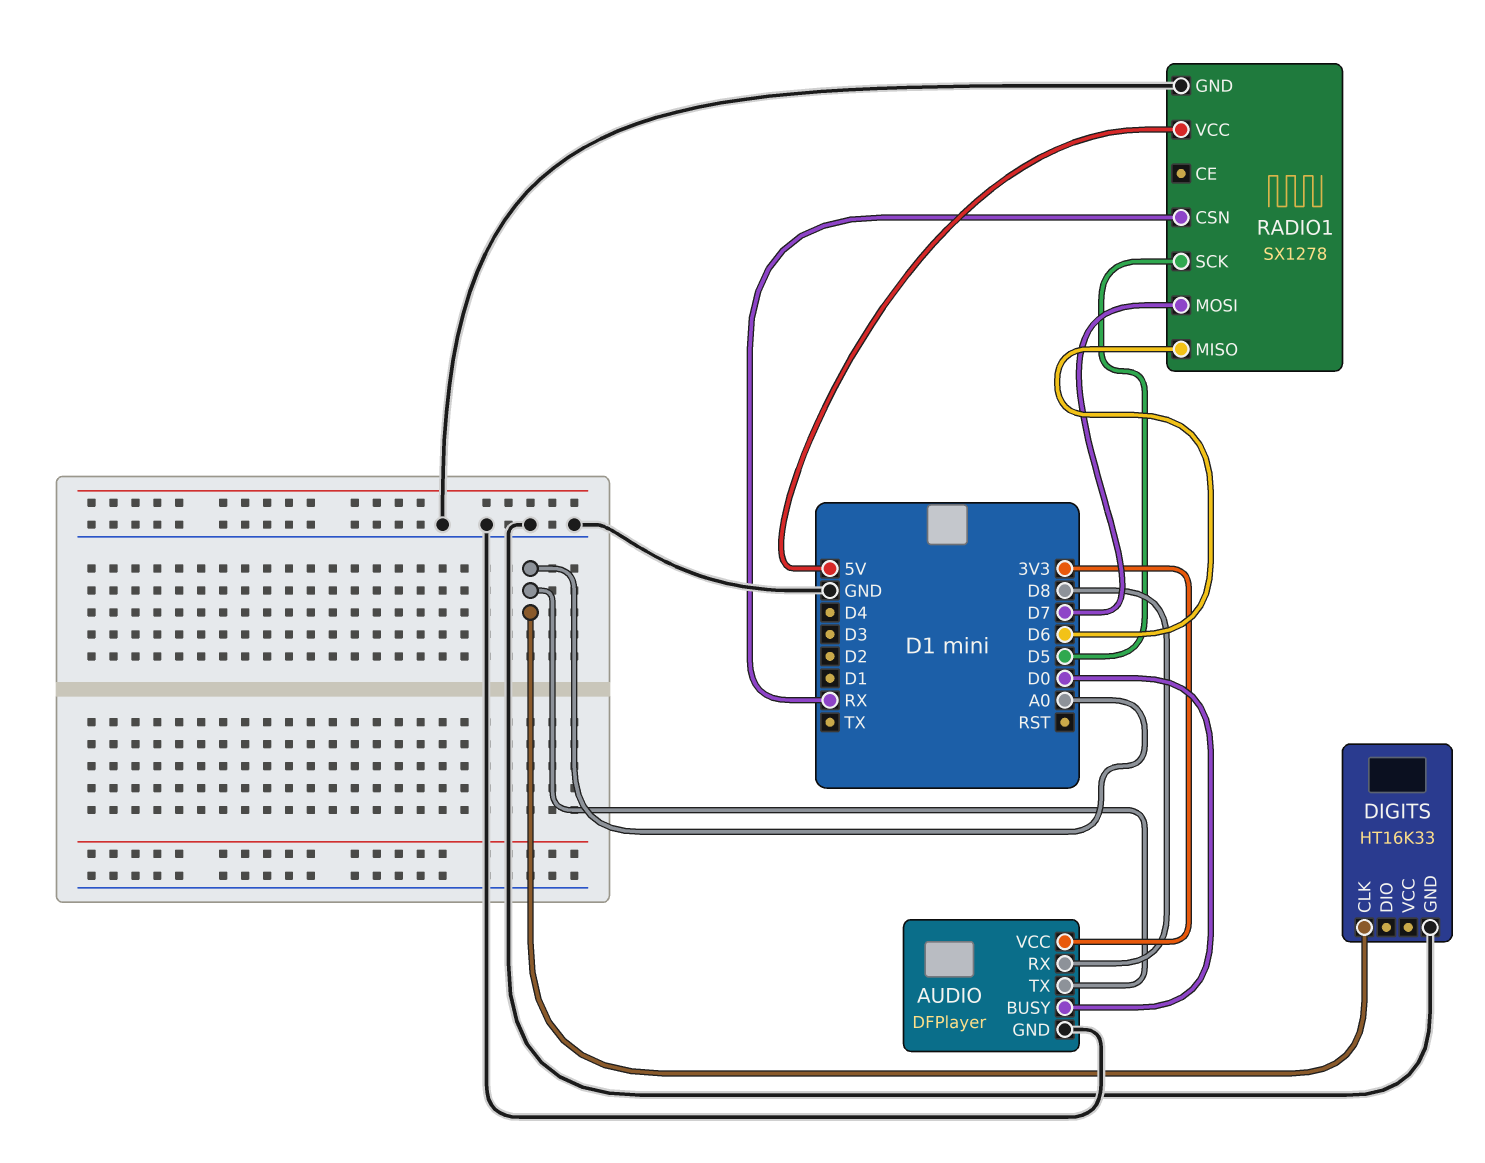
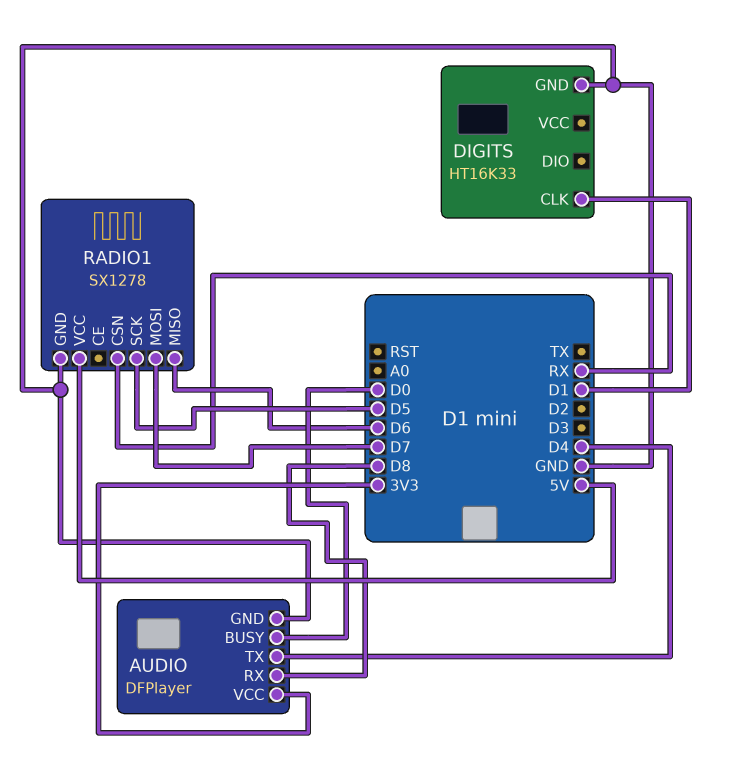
AUDIO pin TX: A0 -> D4
DIGITS pin CLK: A0 -> D1

